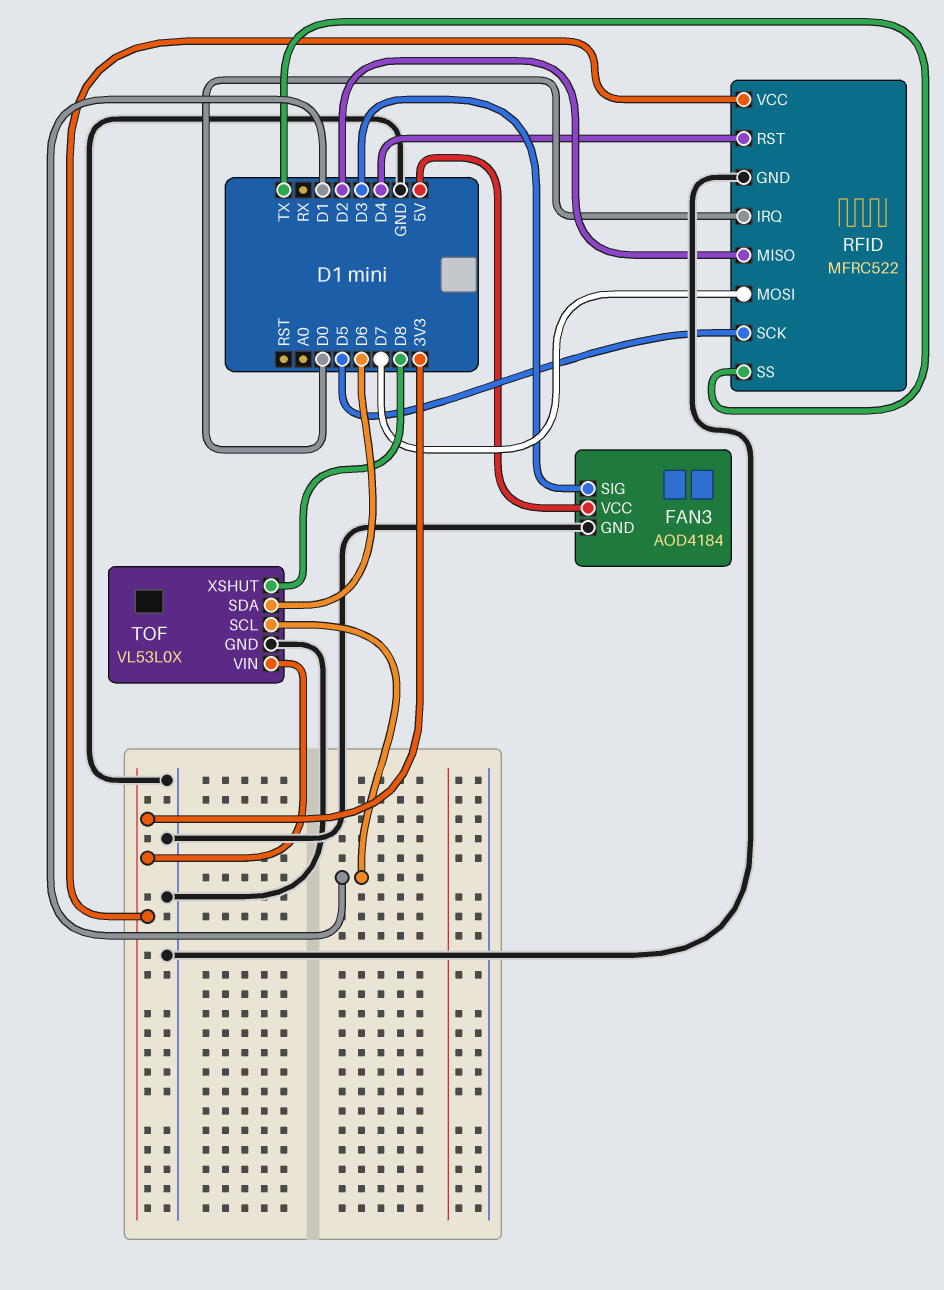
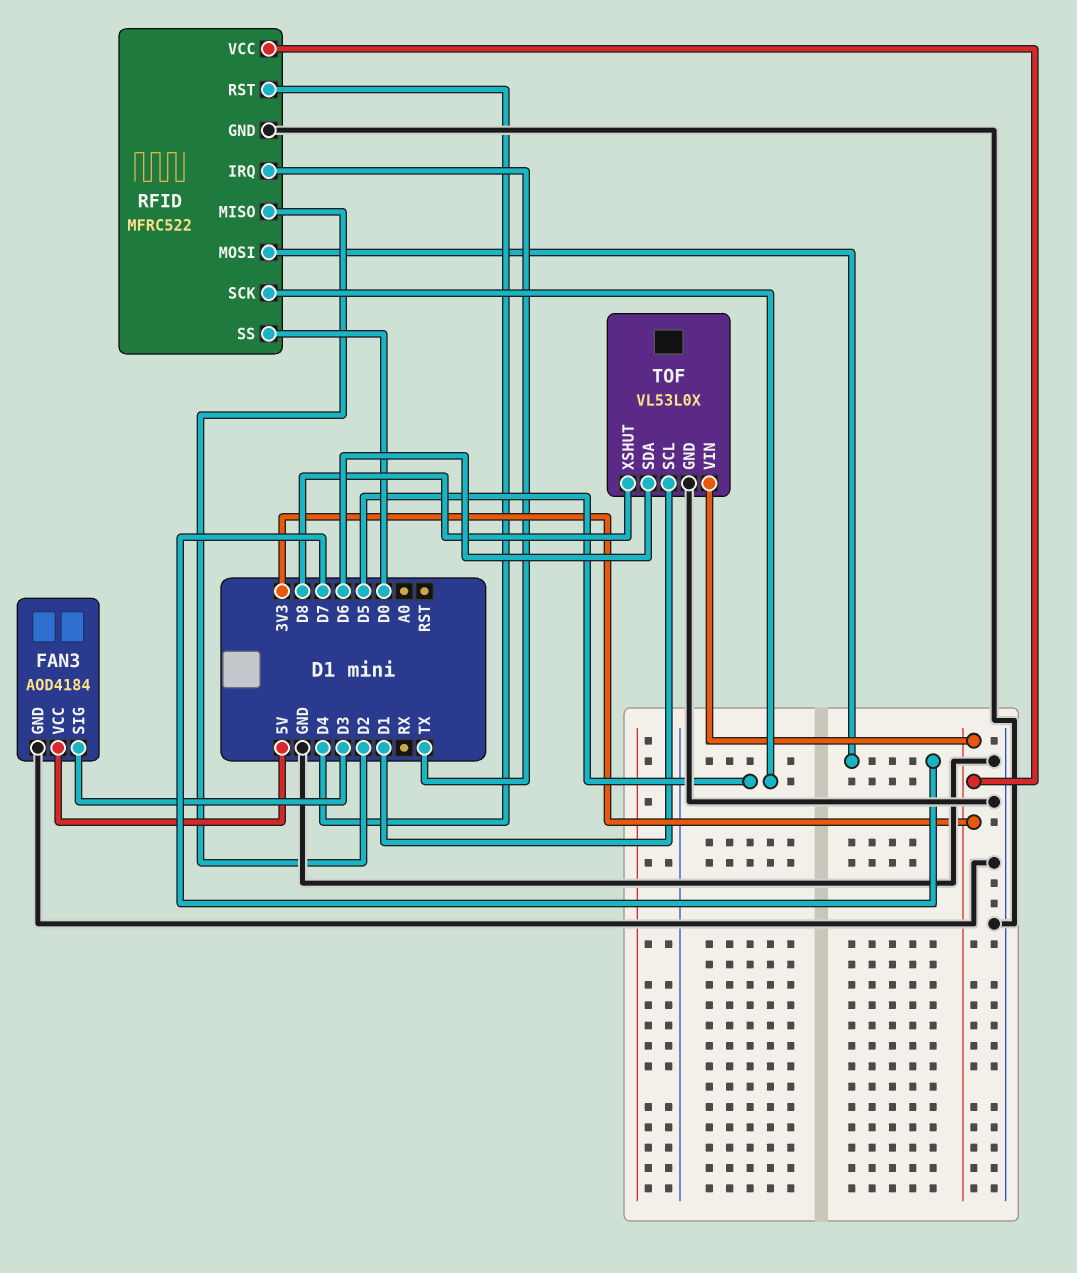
RFID pin IRQ: D0 -> TX
RFID pin SS: TX -> D0

